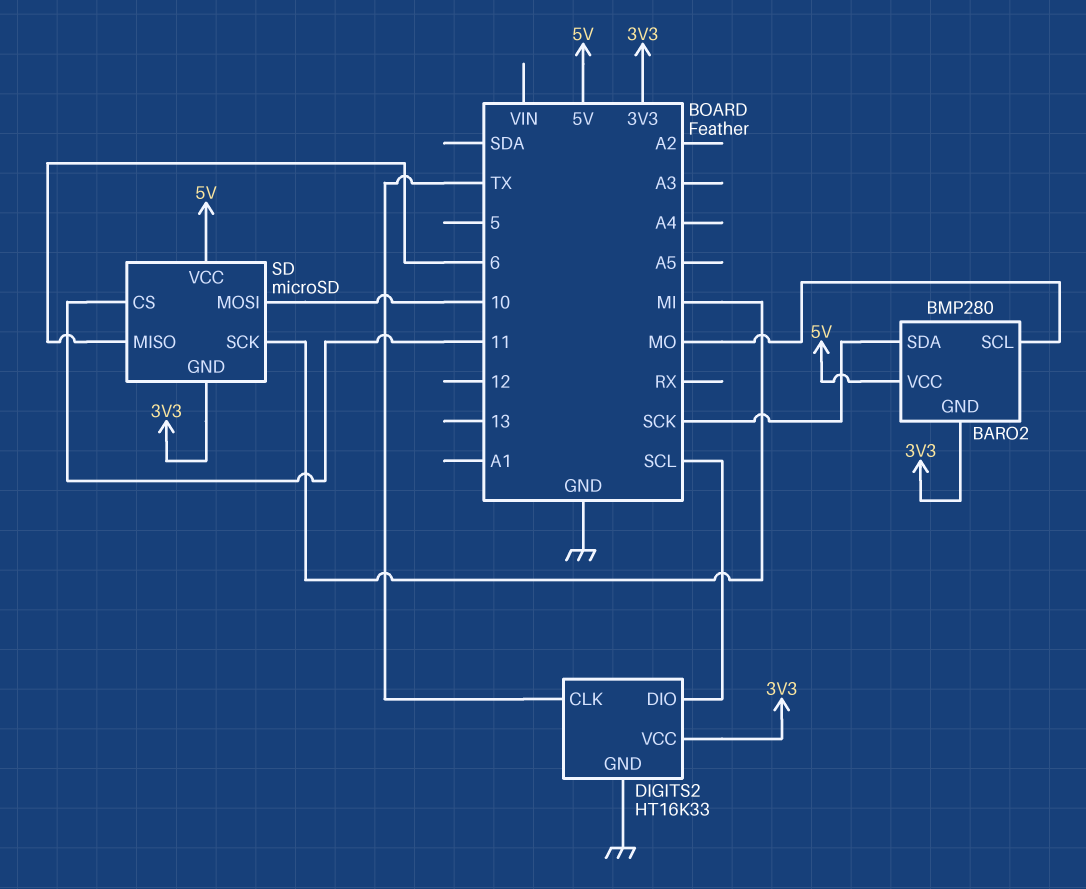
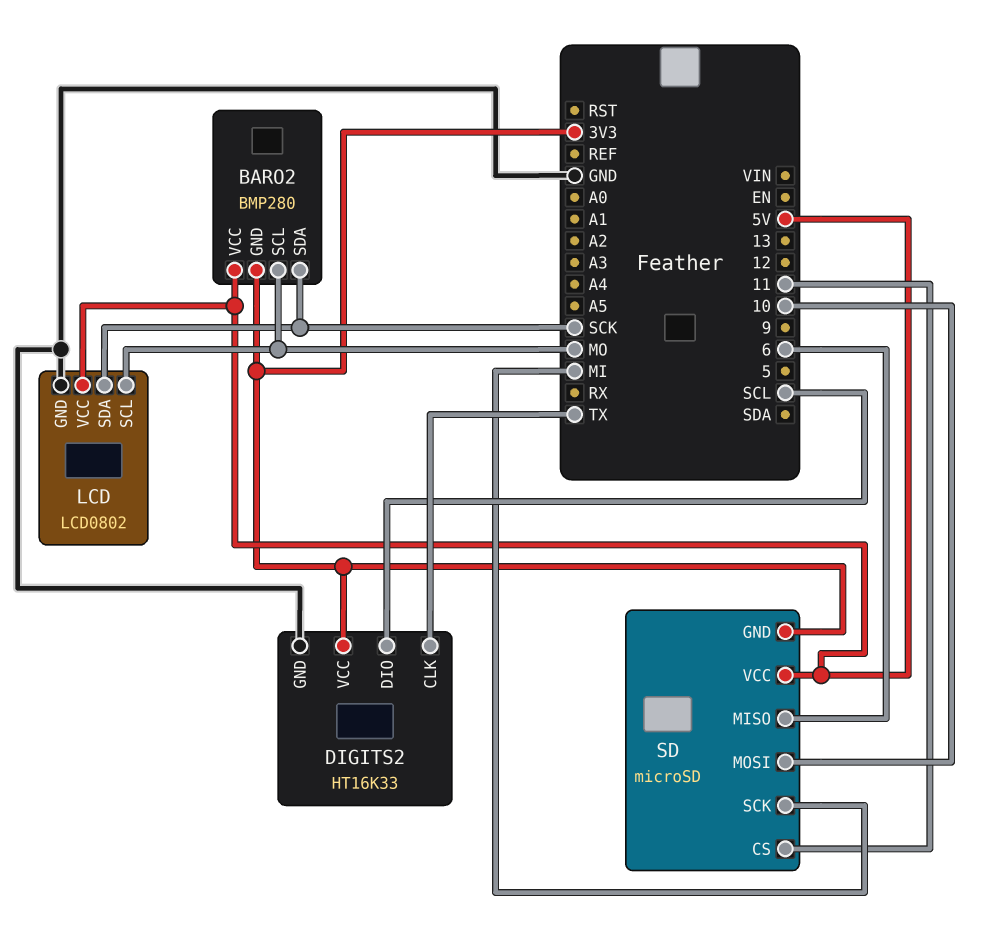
LCD: none -> LCD0802
LCD pin GND: none -> GND
LCD pin SCL: none -> MO
LCD pin SDA: none -> SCK
LCD pin VCC: none -> 5V

